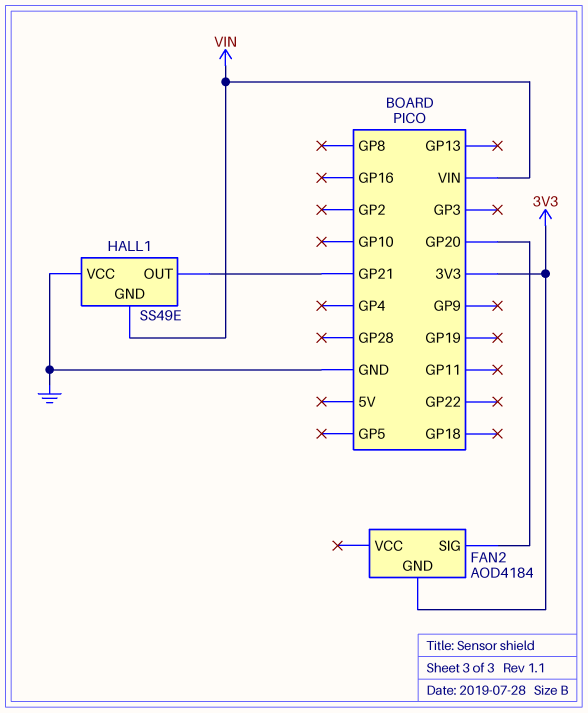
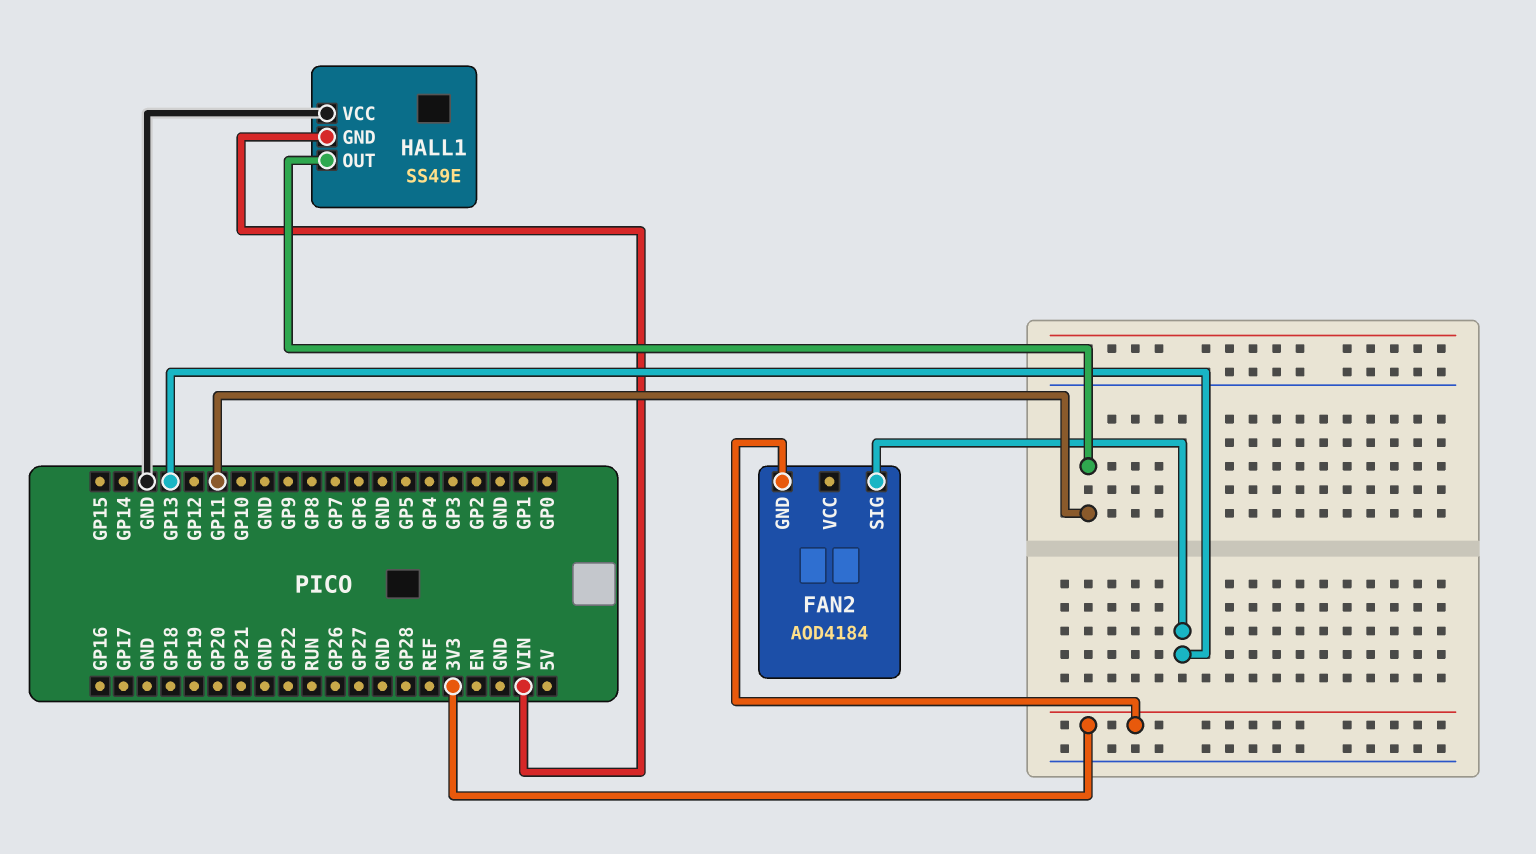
FAN2 pin SIG: GP20 -> GP13
HALL1 pin OUT: GP21 -> GP11

